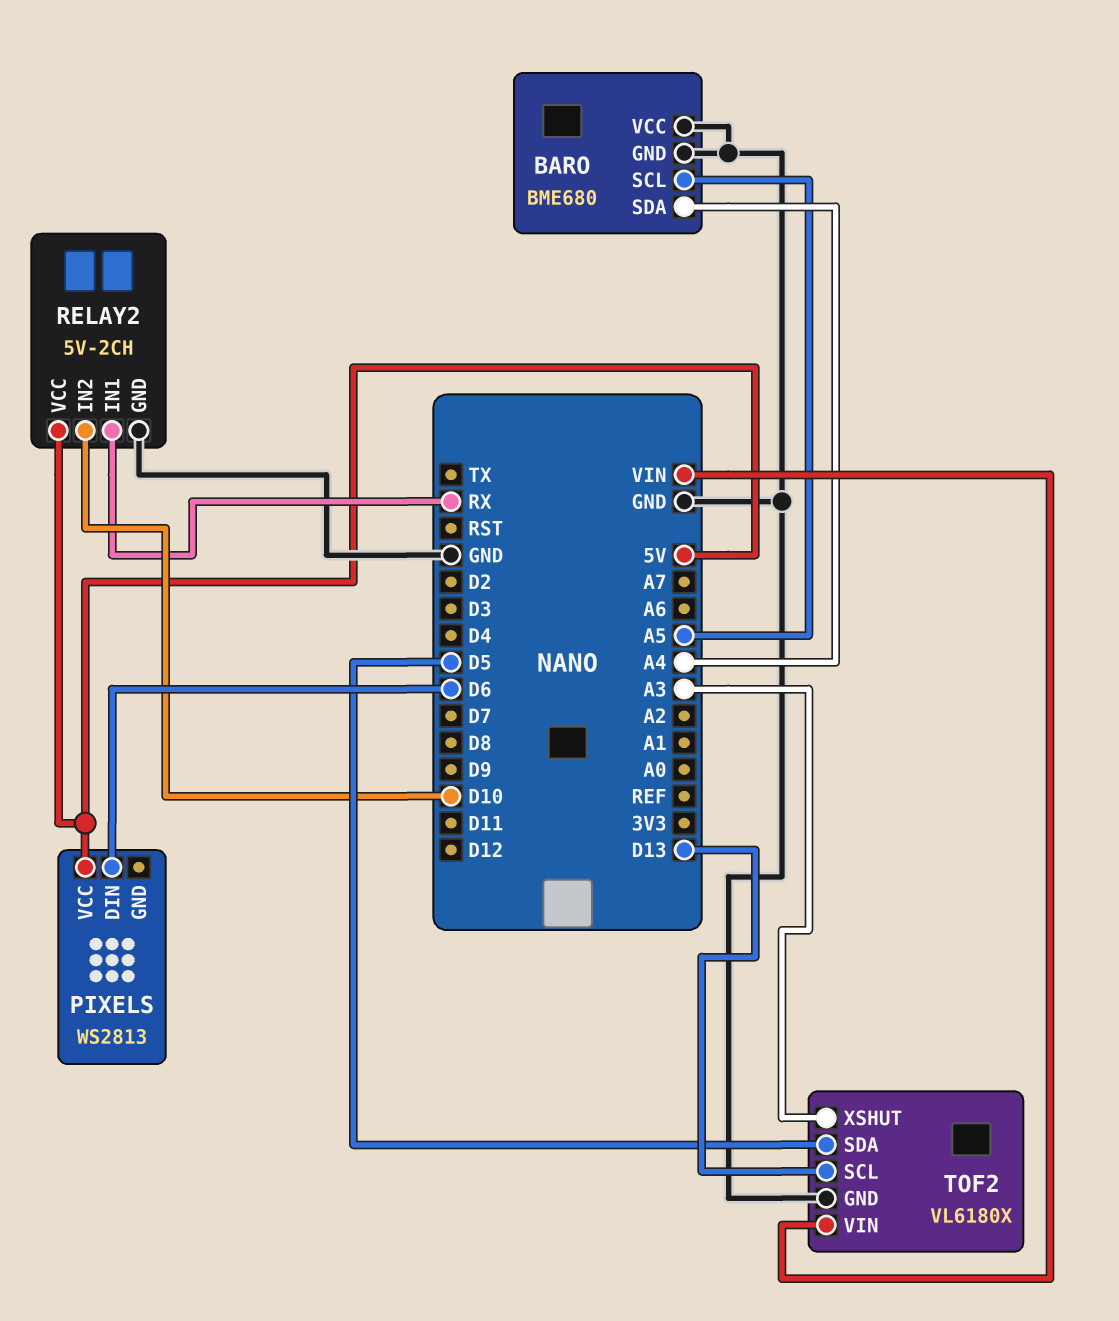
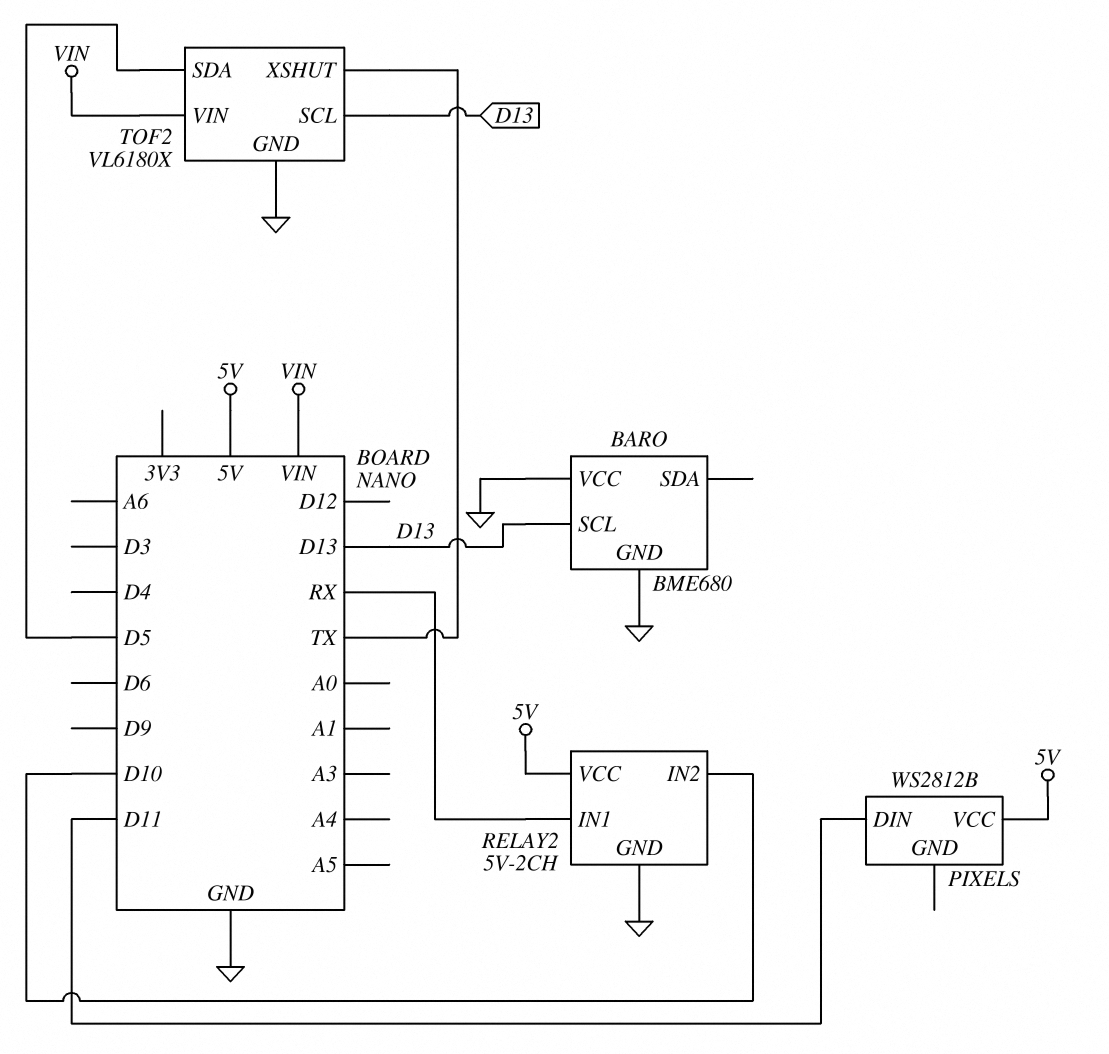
BARO pin SCL: A5 -> D13
BARO pin SDA: A4 -> none
PIXELS: WS2813 -> WS2812B
PIXELS pin DIN: D6 -> D11
TOF2 pin XSHUT: A3 -> TX

